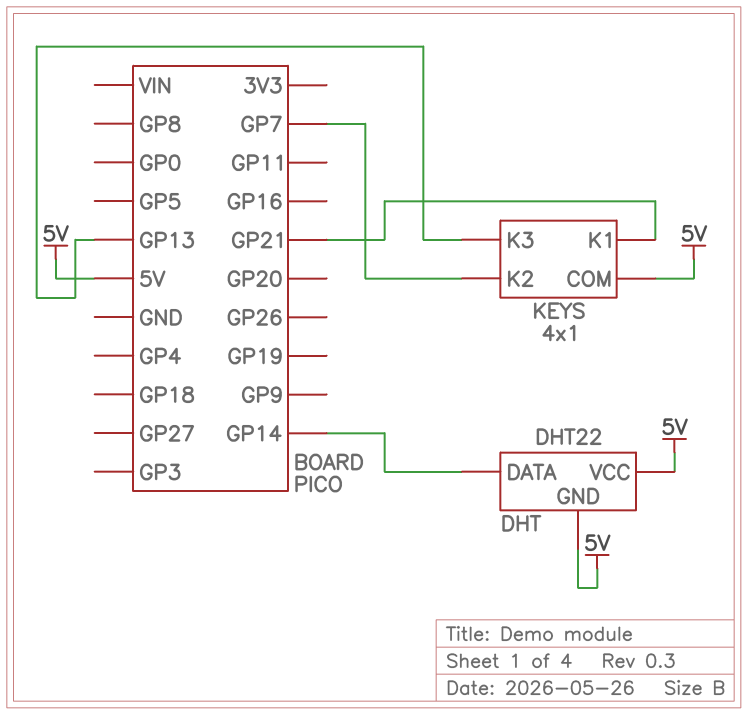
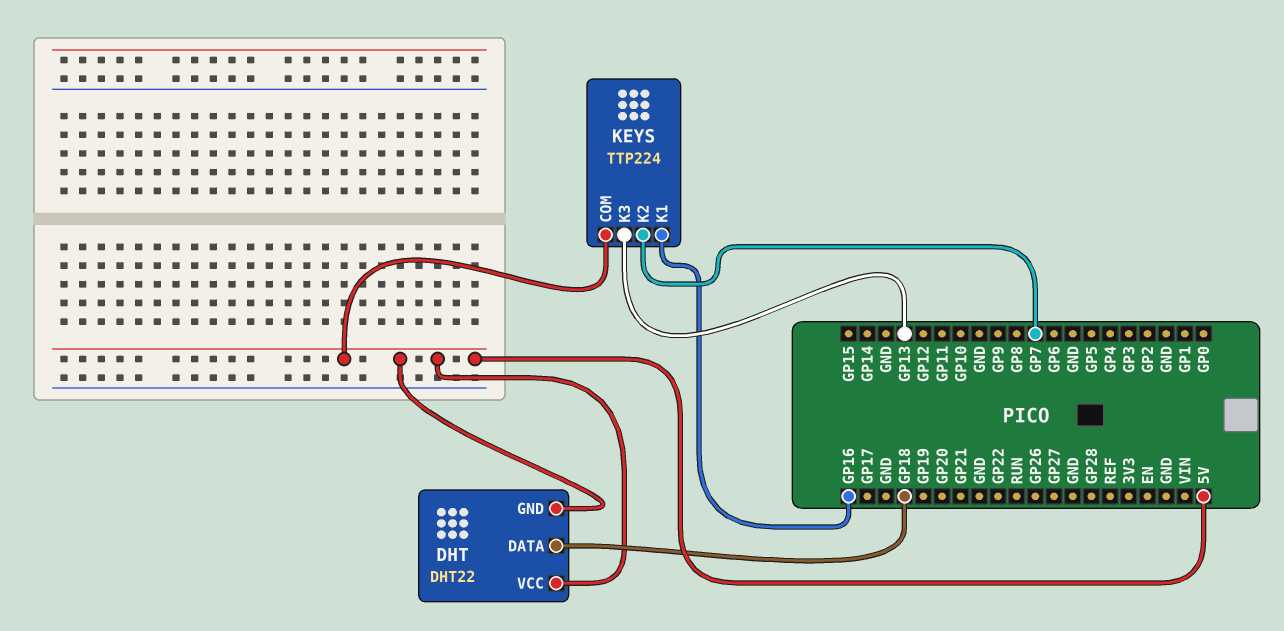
DHT pin DATA: GP14 -> GP18
KEYS: 4x1 -> TTP224
KEYS pin K1: GP21 -> GP16

